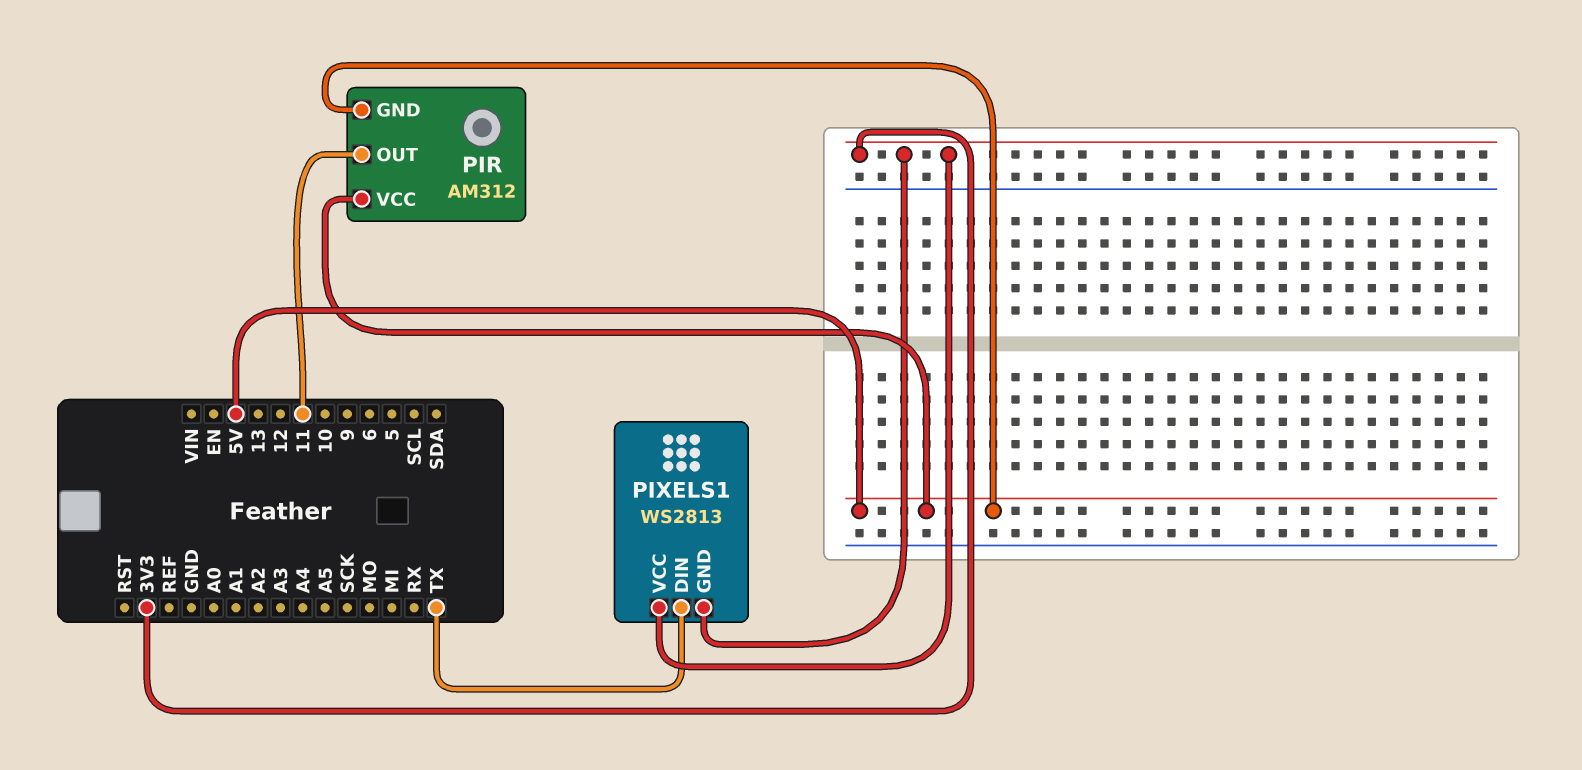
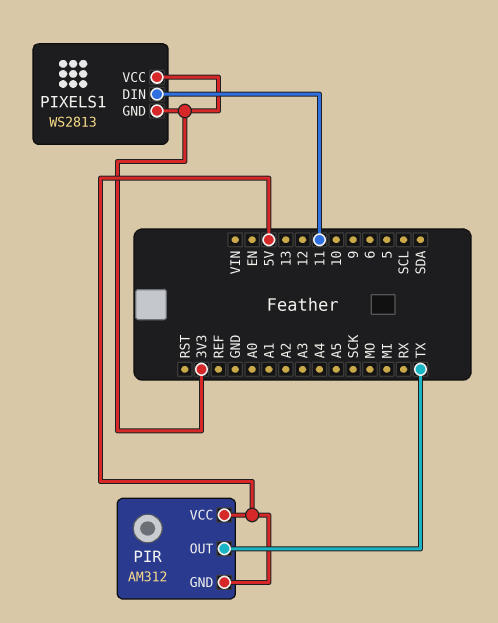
PIR pin OUT: 11 -> TX
PIXELS1 pin DIN: TX -> 11

